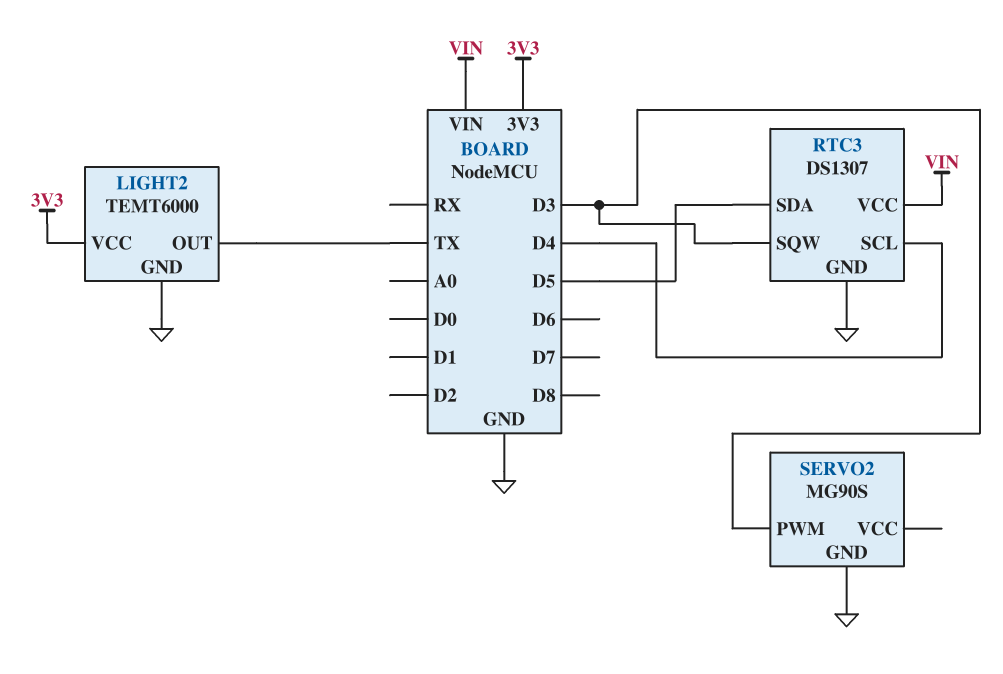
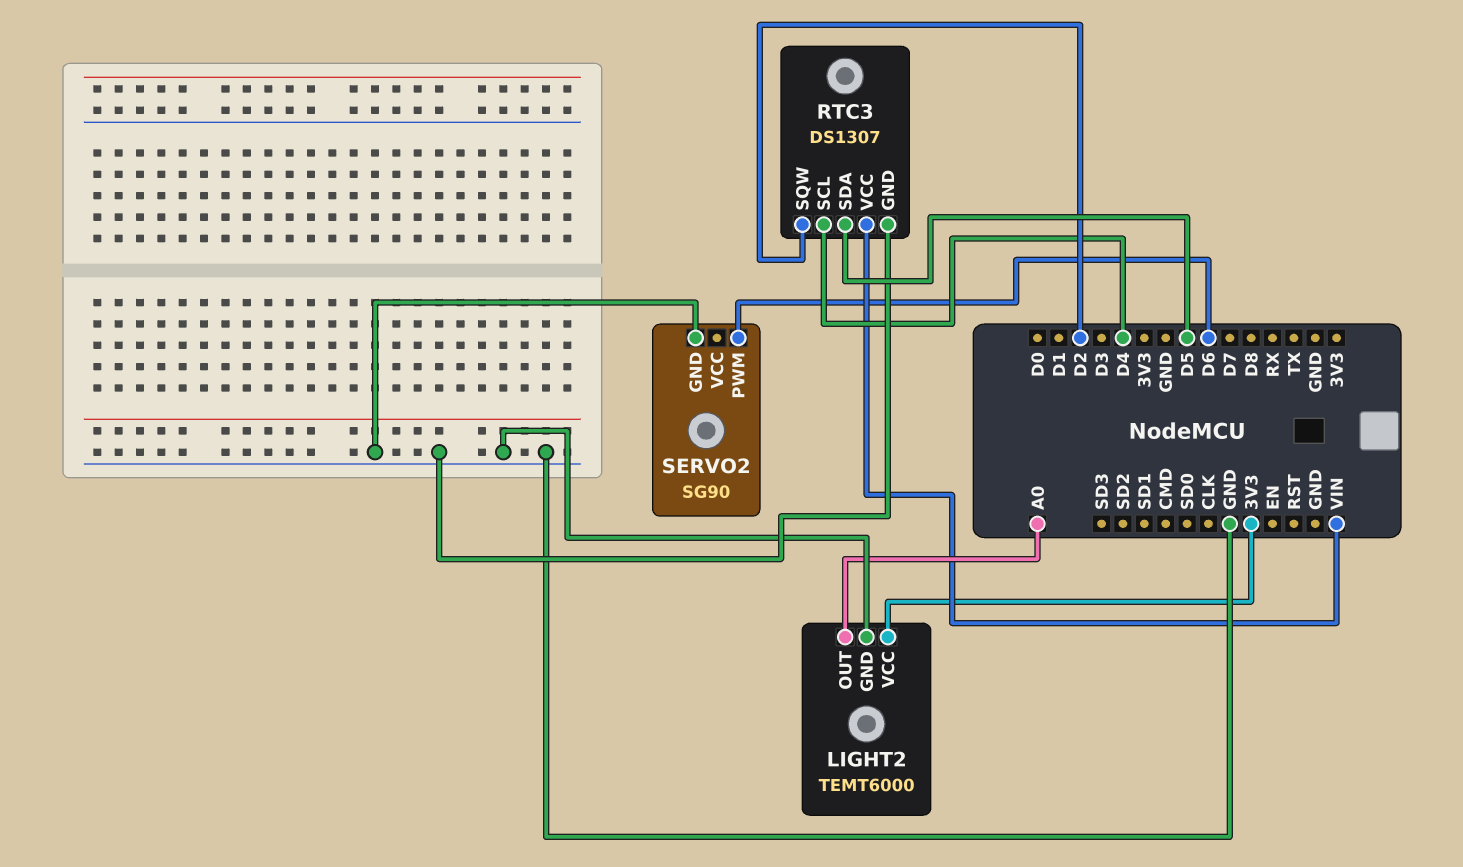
LIGHT2 pin OUT: TX -> A0
RTC3 pin SQW: D3 -> D2
SERVO2: MG90S -> SG90
SERVO2 pin PWM: D3 -> D6

